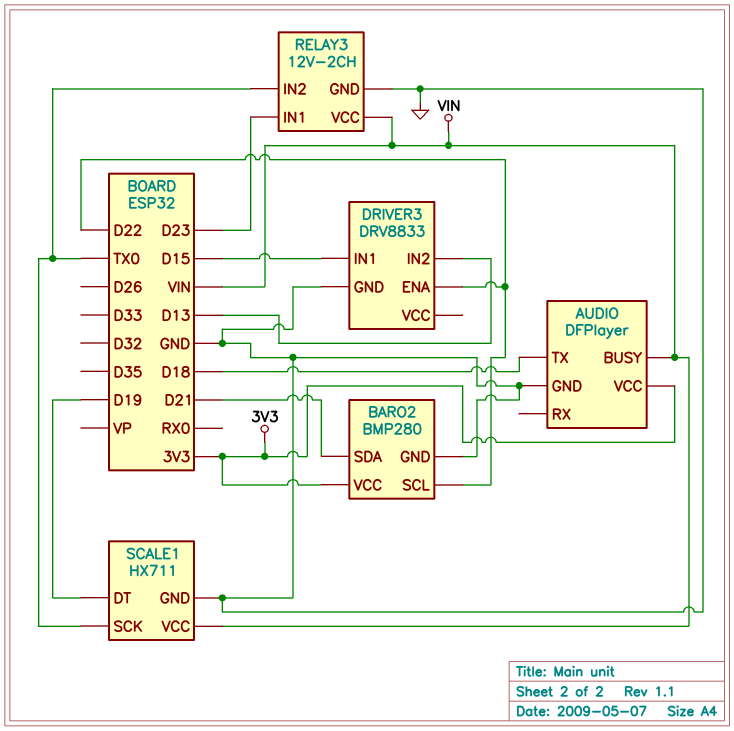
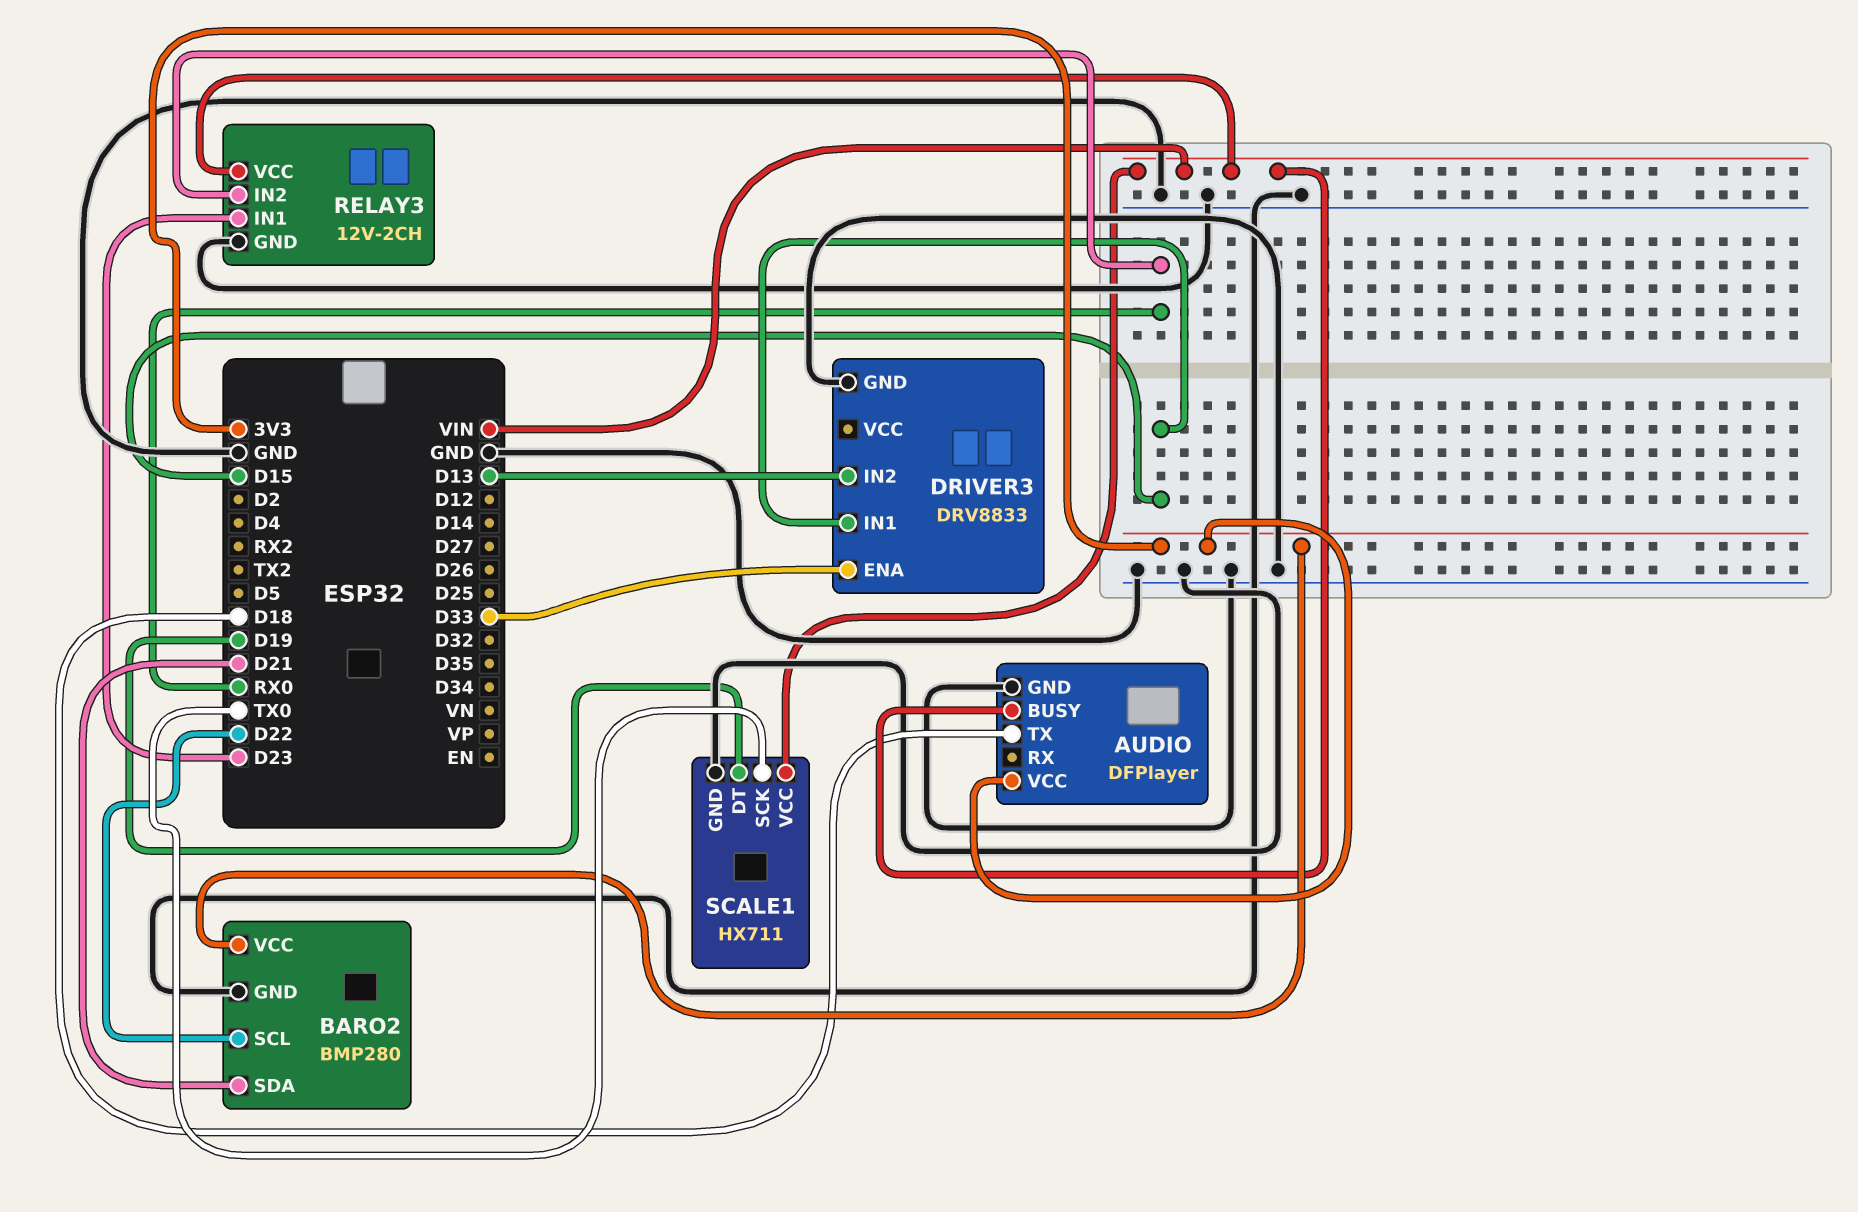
DRIVER3 pin ENA: D22 -> D33
RELAY3 pin IN2: TX0 -> RX0

